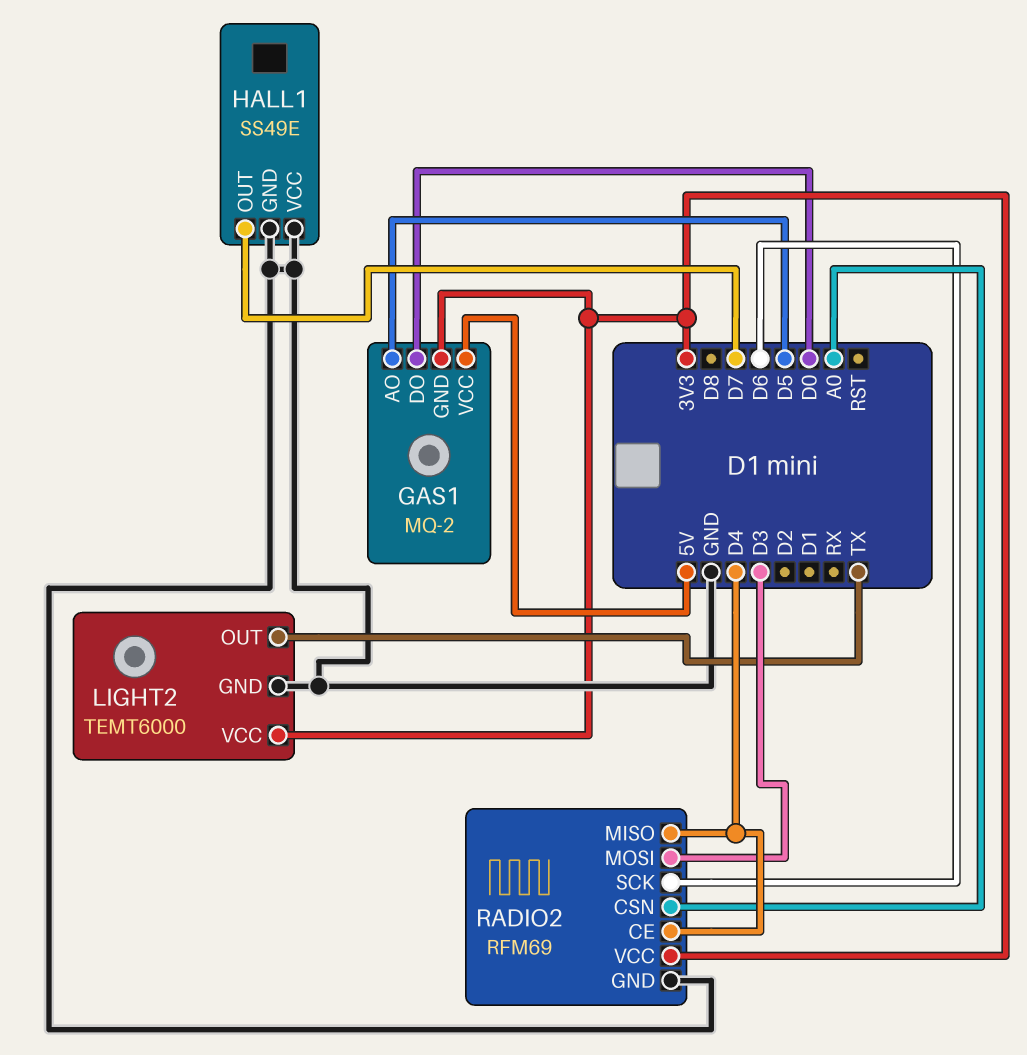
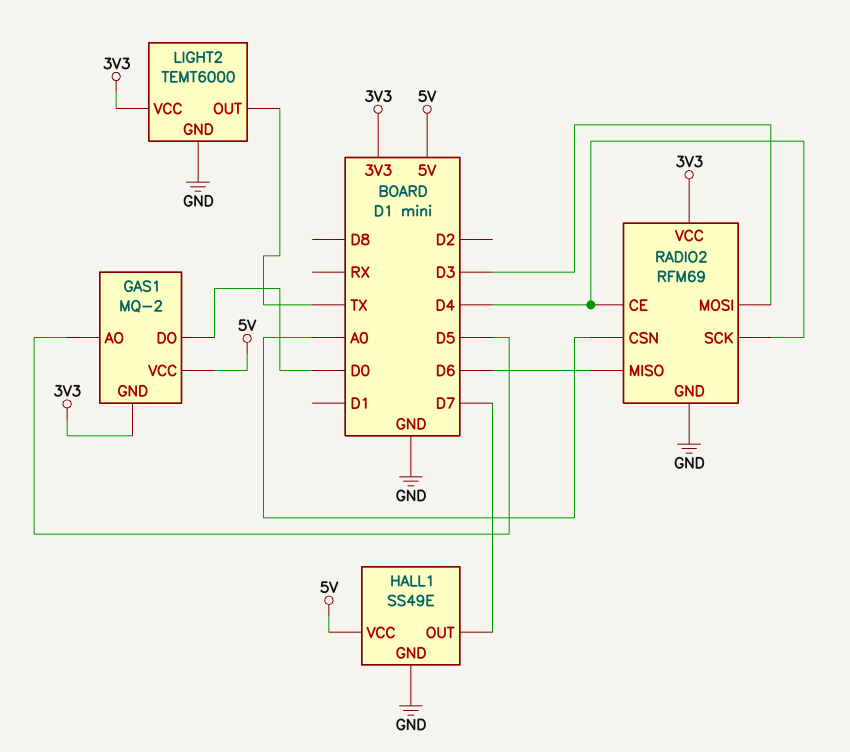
HALL1 pin VCC: GND -> 5V
RADIO2 pin MISO: D4 -> D6
RADIO2 pin SCK: D6 -> D4

